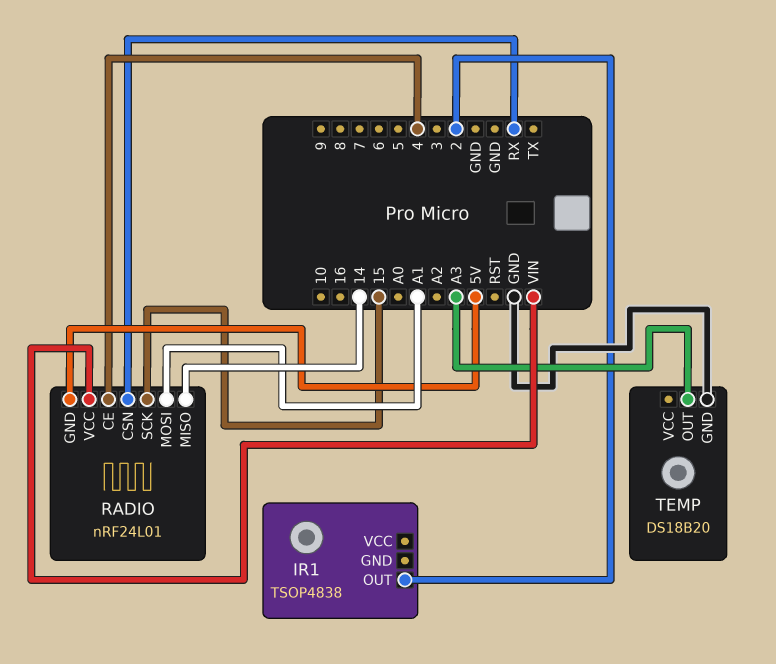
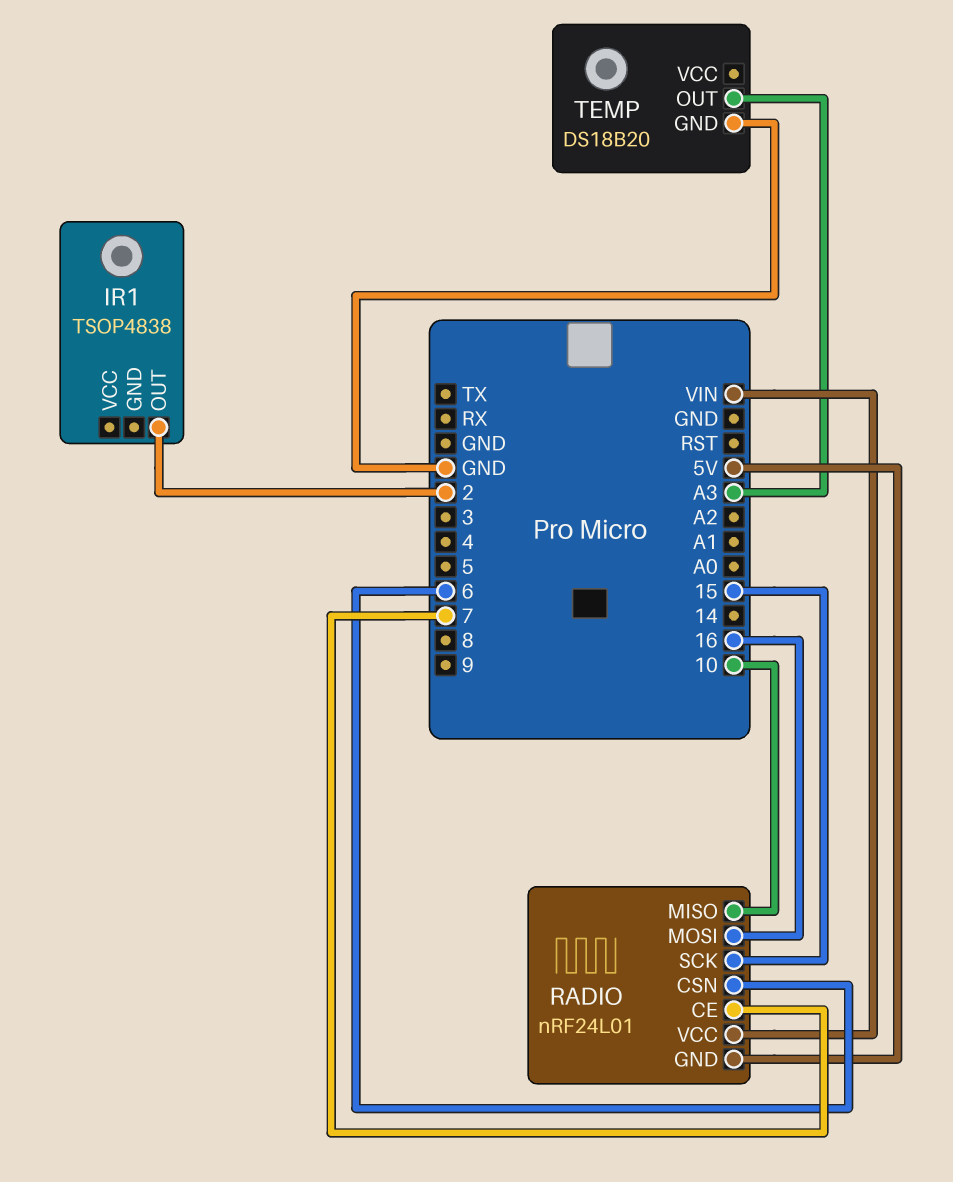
RADIO pin CE: 4 -> 7
RADIO pin CSN: RX -> 6
RADIO pin MISO: 14 -> 10
RADIO pin MOSI: A1 -> 16

